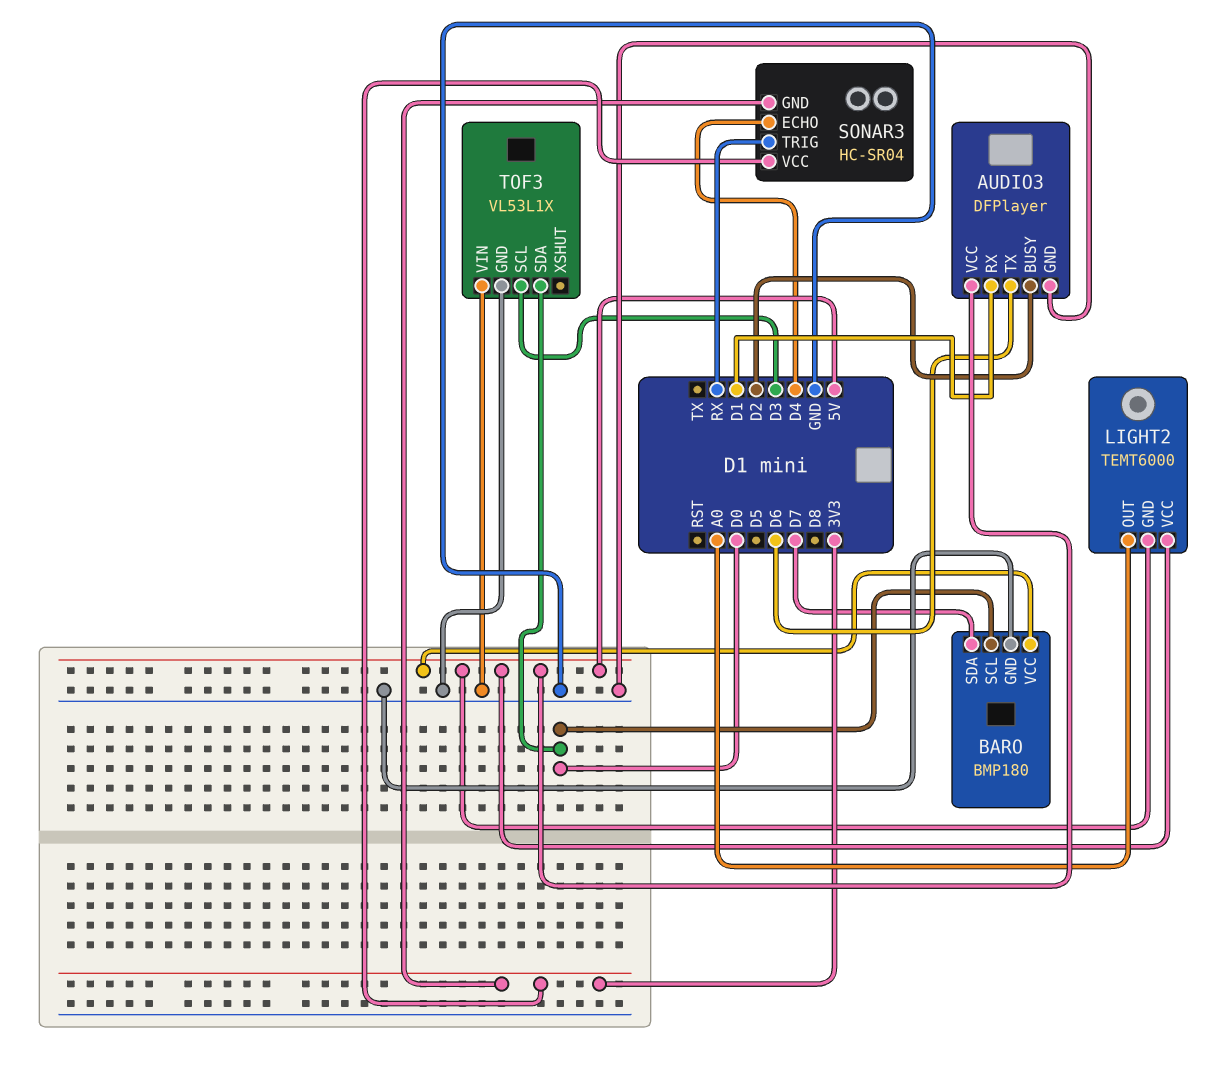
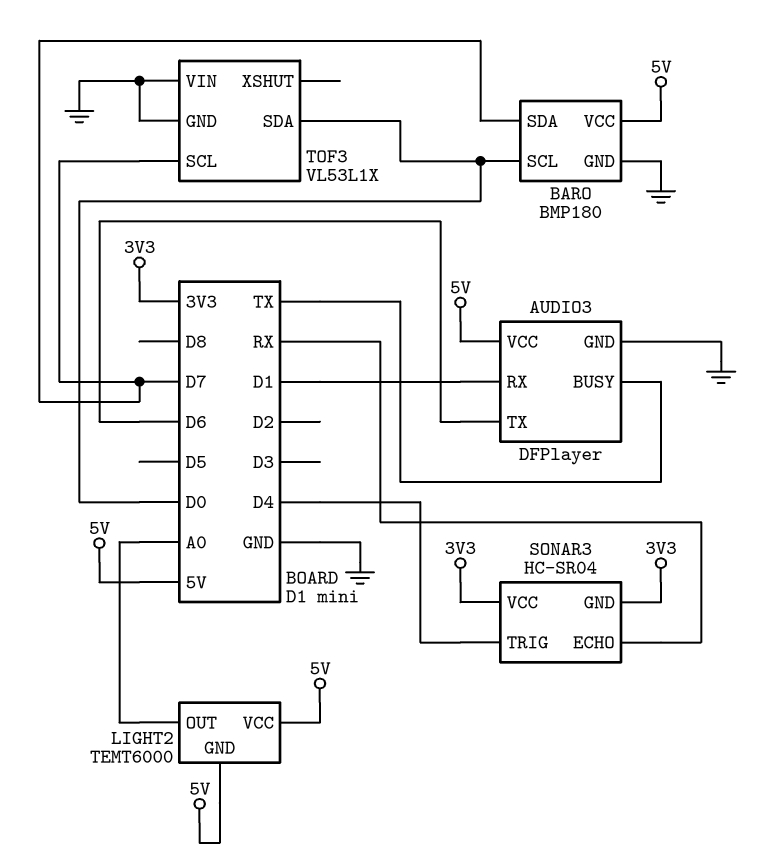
AUDIO3 pin BUSY: D2 -> TX
SONAR3 pin ECHO: D4 -> RX
SONAR3 pin TRIG: RX -> D4
TOF3 pin SCL: D3 -> D7

